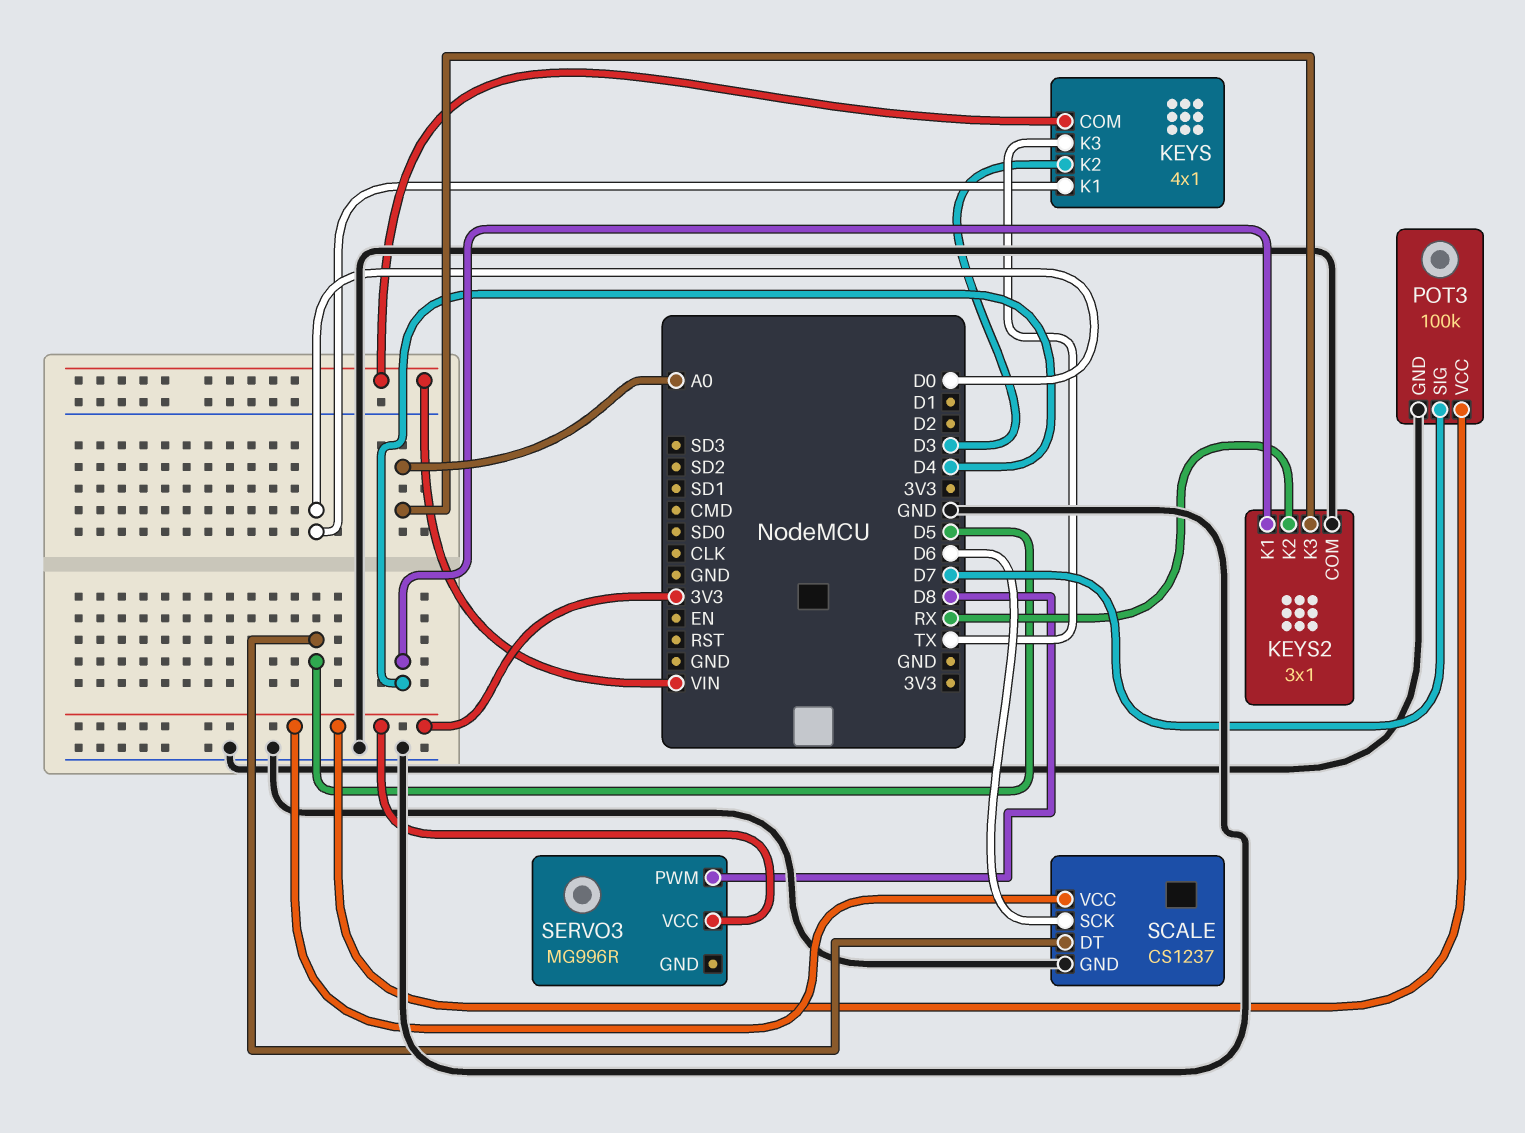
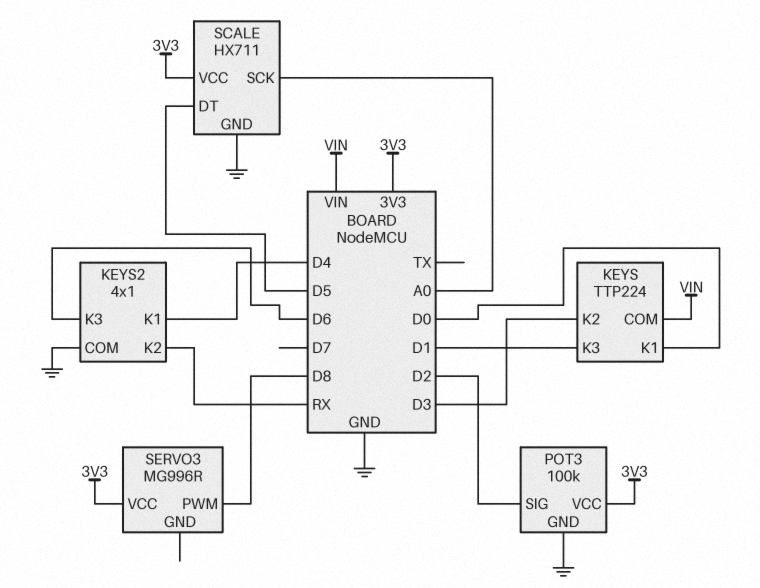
KEYS: 4x1 -> TTP224
KEYS pin K3: TX -> D1
KEYS2: 3x1 -> 4x1
KEYS2 pin K3: A0 -> D6
POT3 pin SIG: D7 -> D2
SCALE: CS1237 -> HX711
SCALE pin SCK: D6 -> A0

